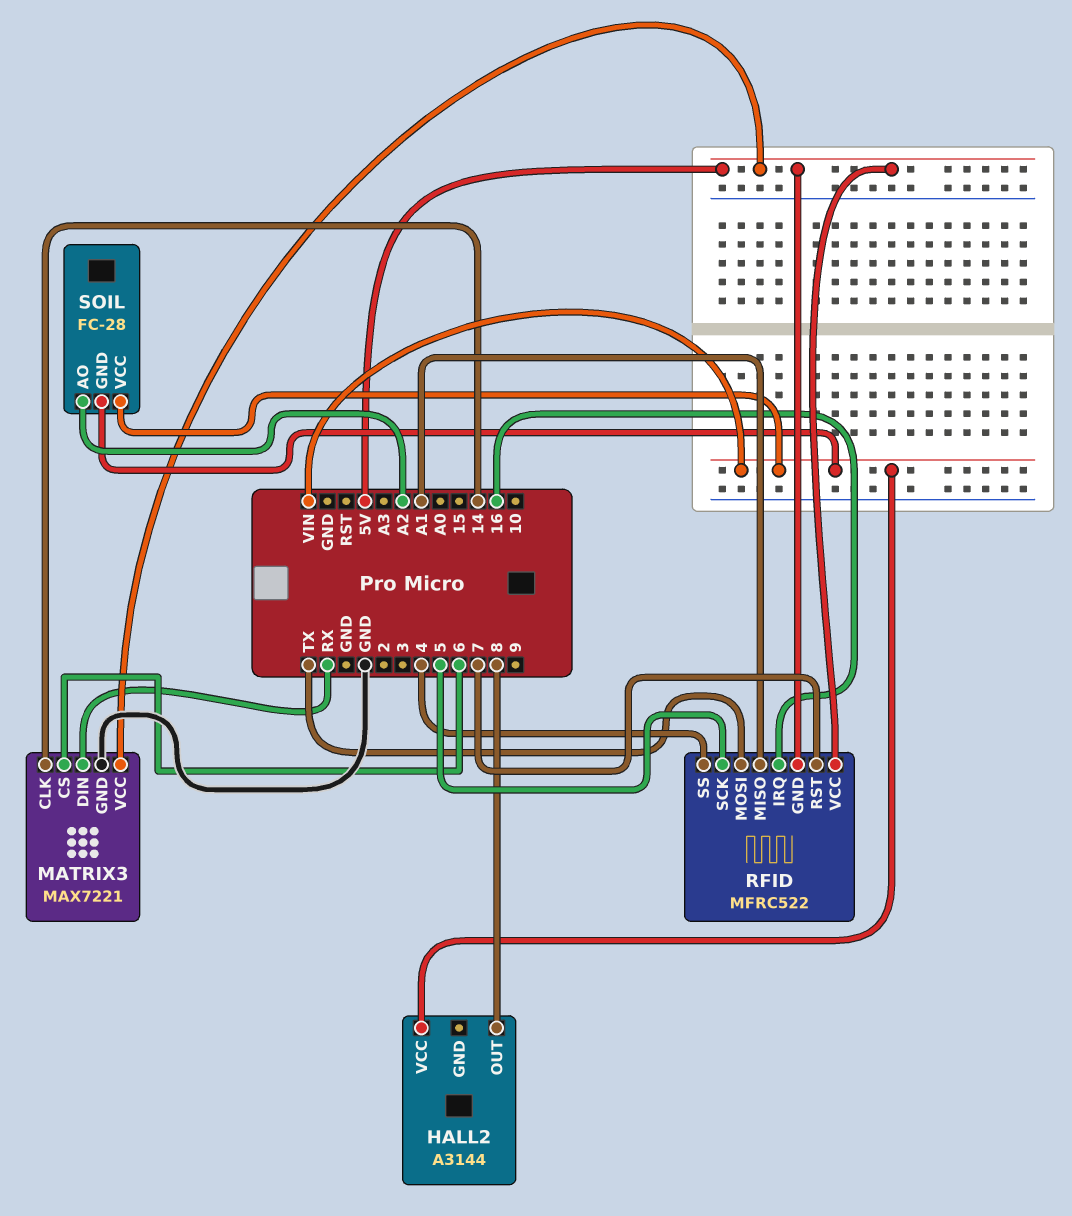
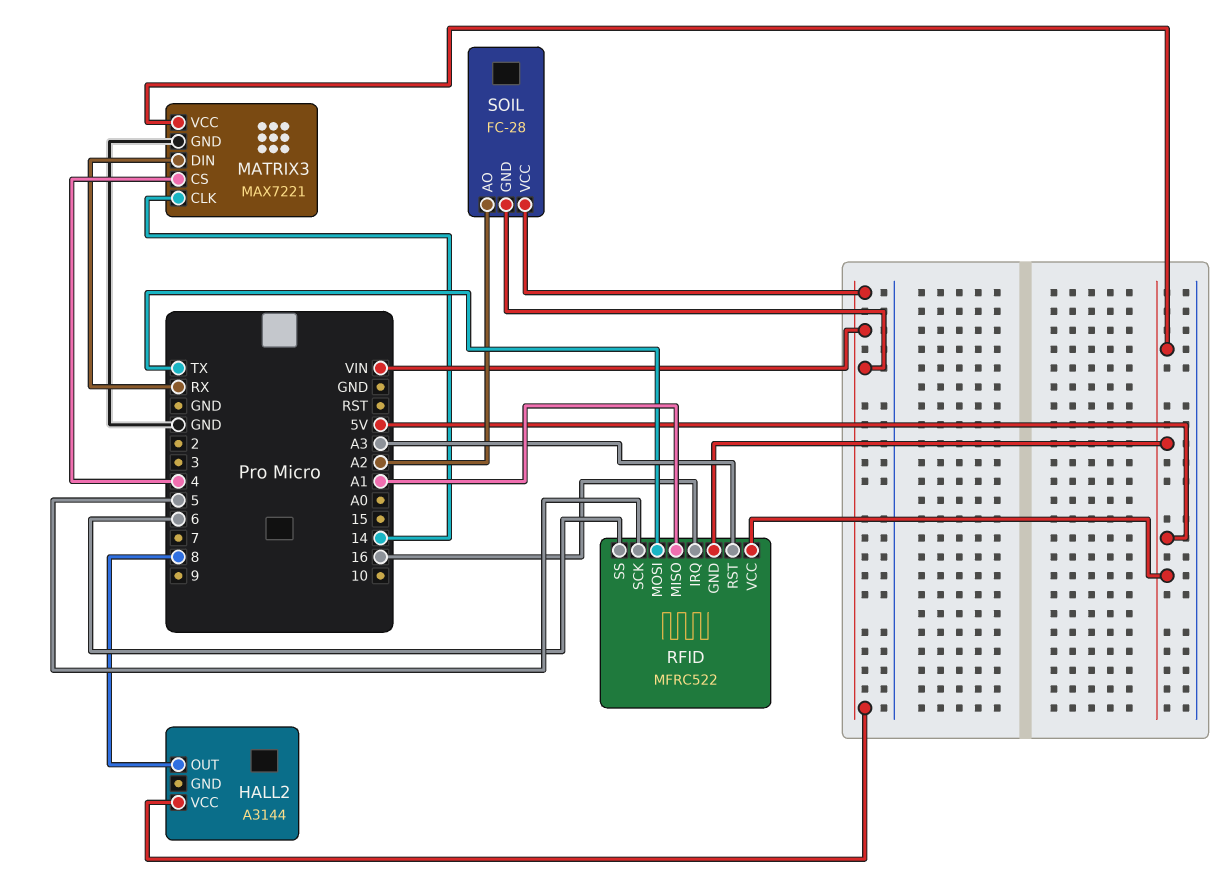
MATRIX3 pin CS: 6 -> 4
RFID pin RST: 7 -> A3
RFID pin SS: 4 -> 6

